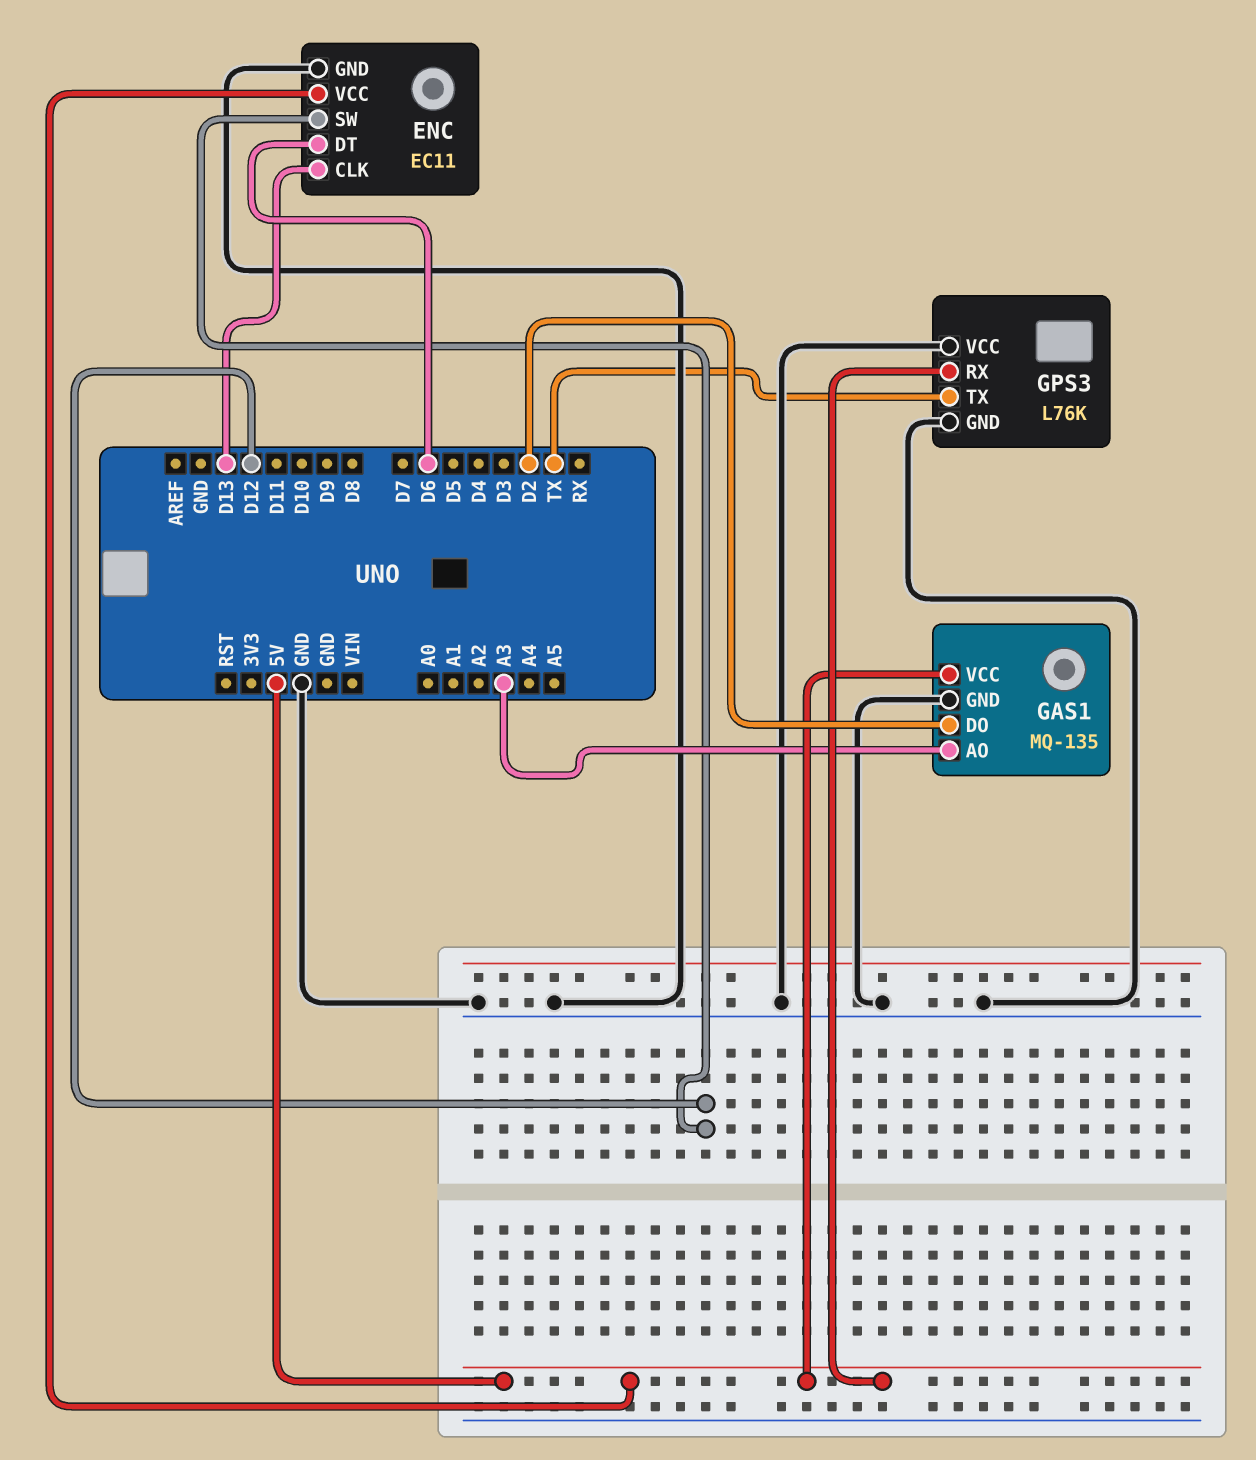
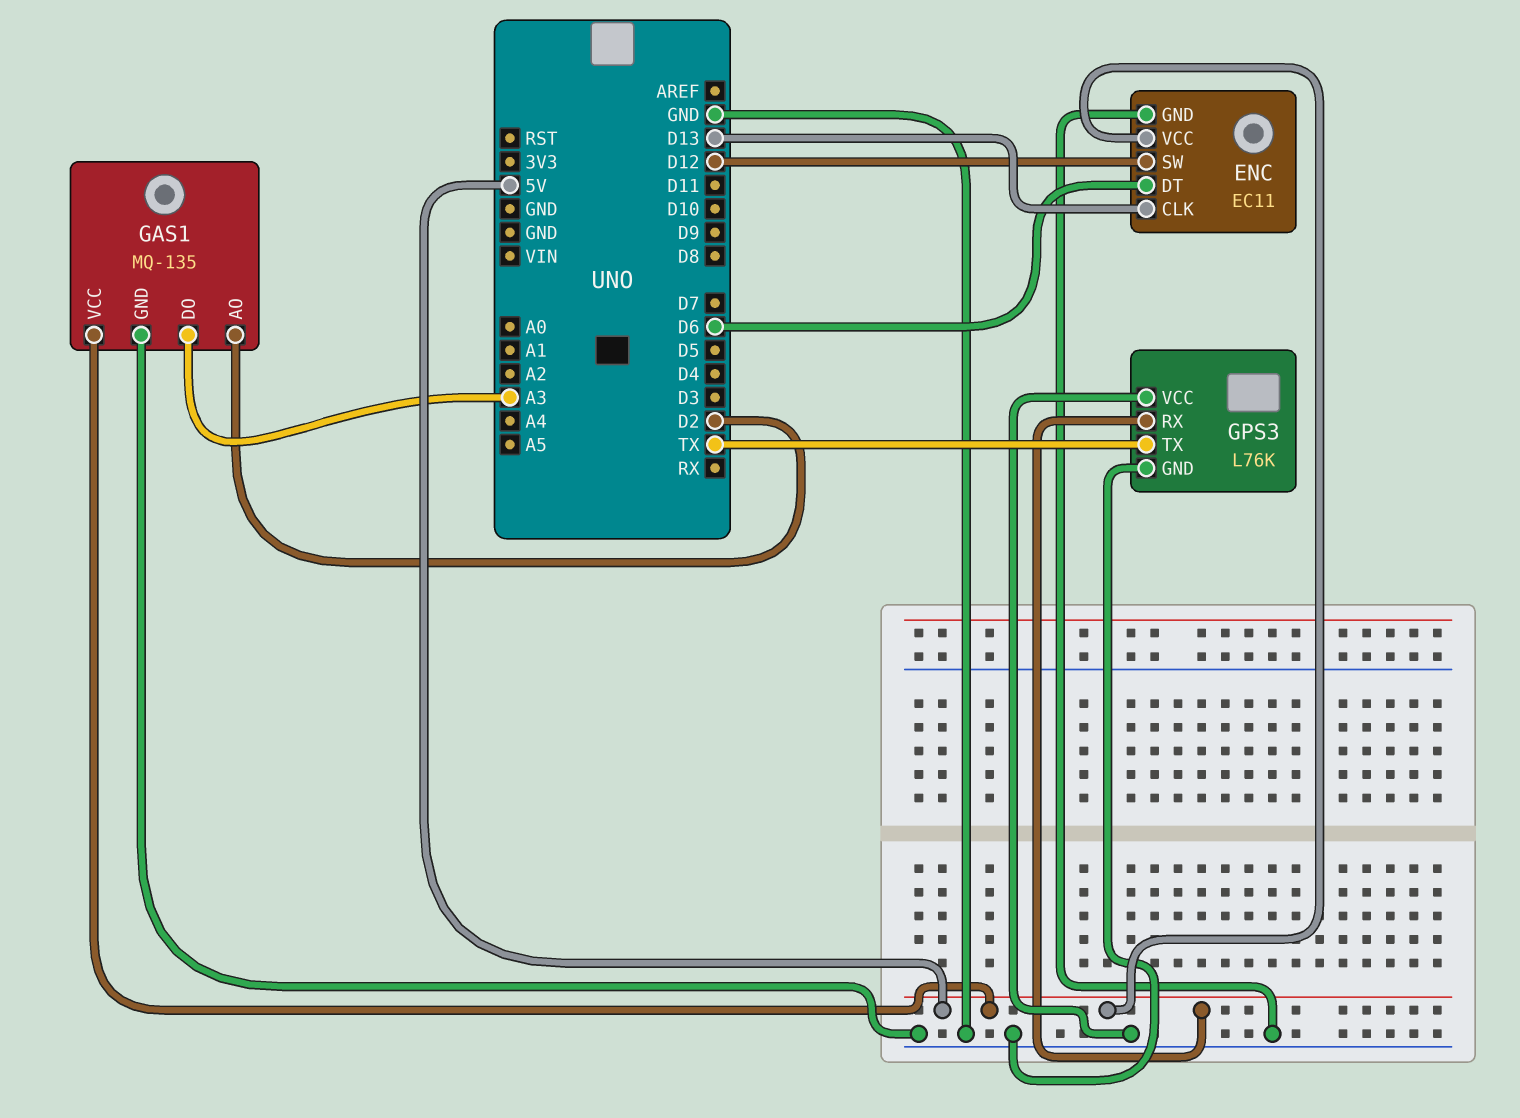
GAS1 pin AO: A3 -> D2
GAS1 pin DO: D2 -> A3

